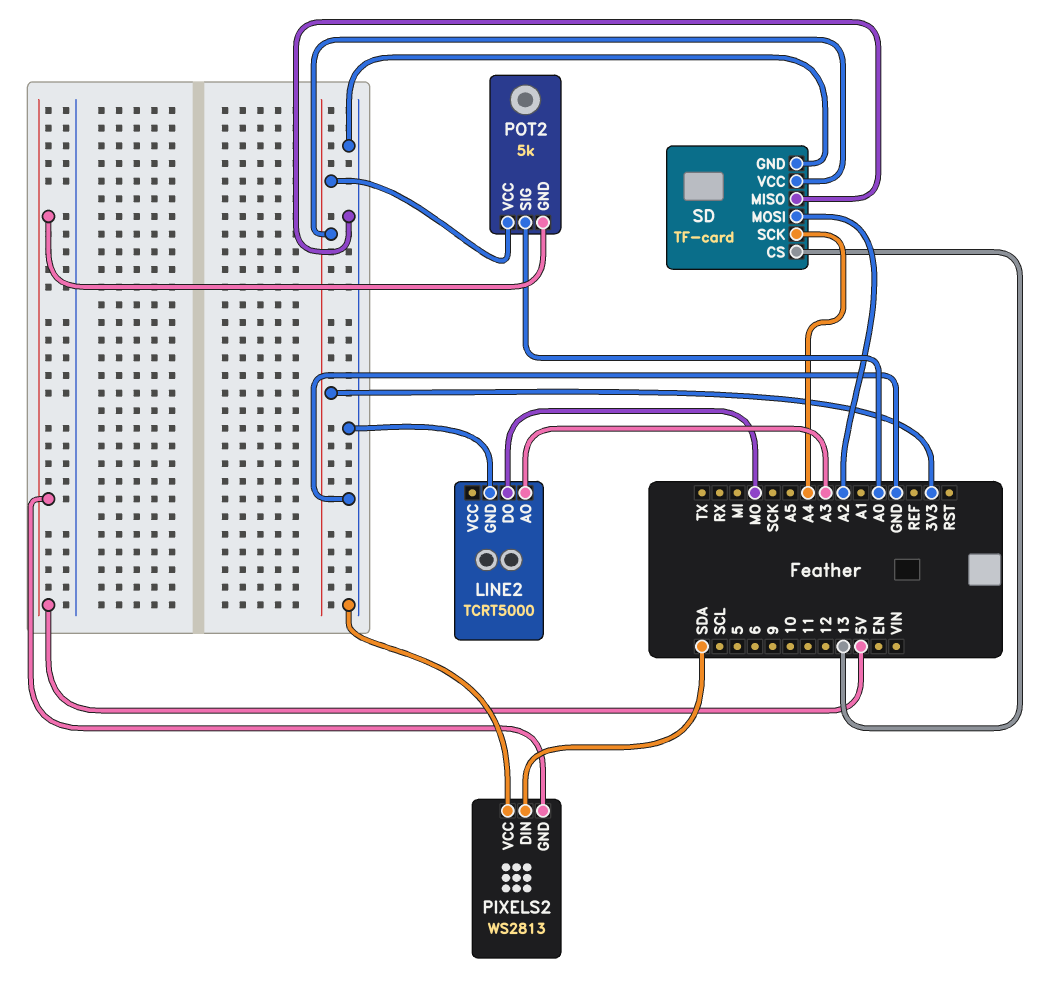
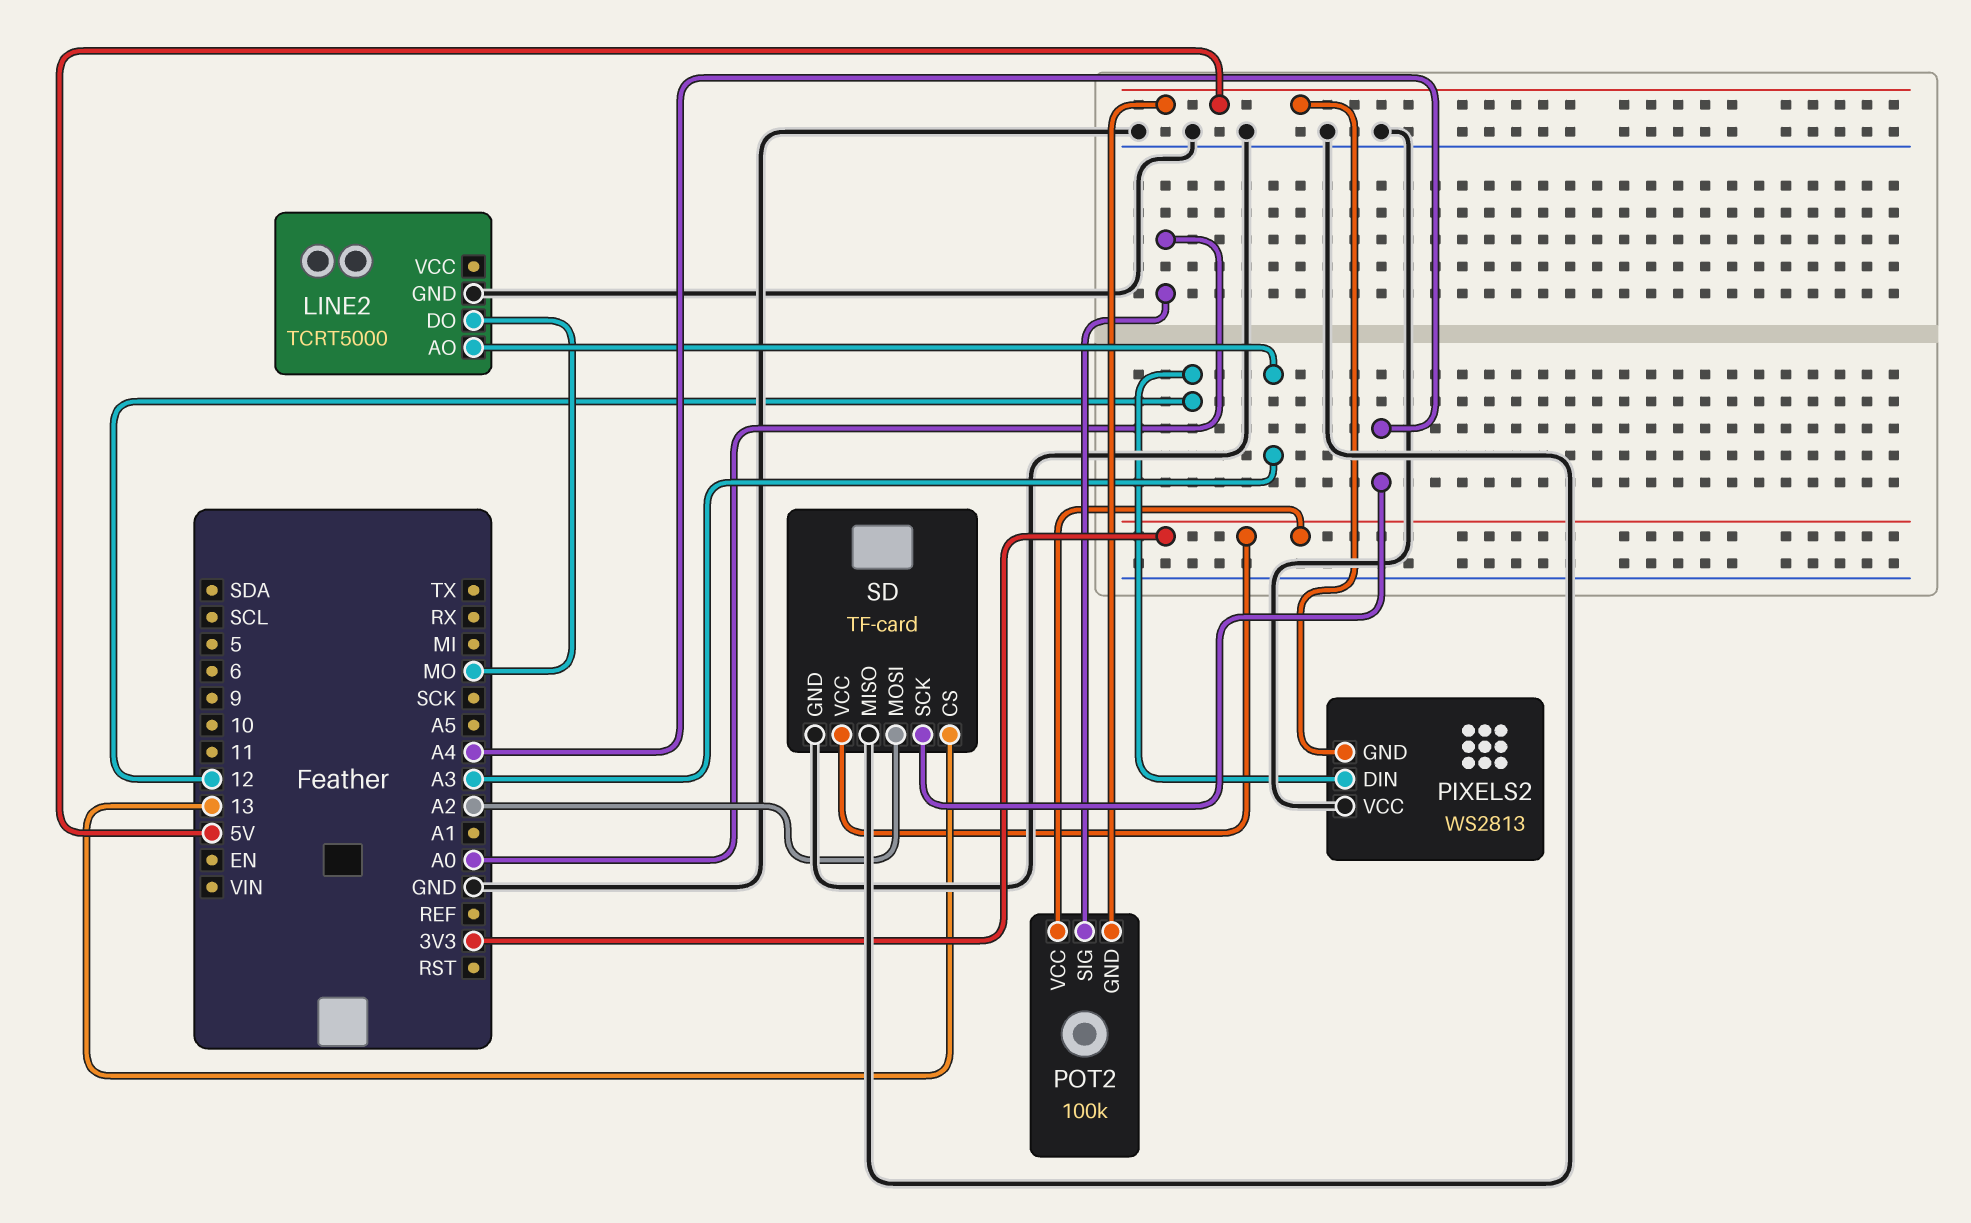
PIXELS2 pin DIN: SDA -> 12
POT2: 5k -> 100k

